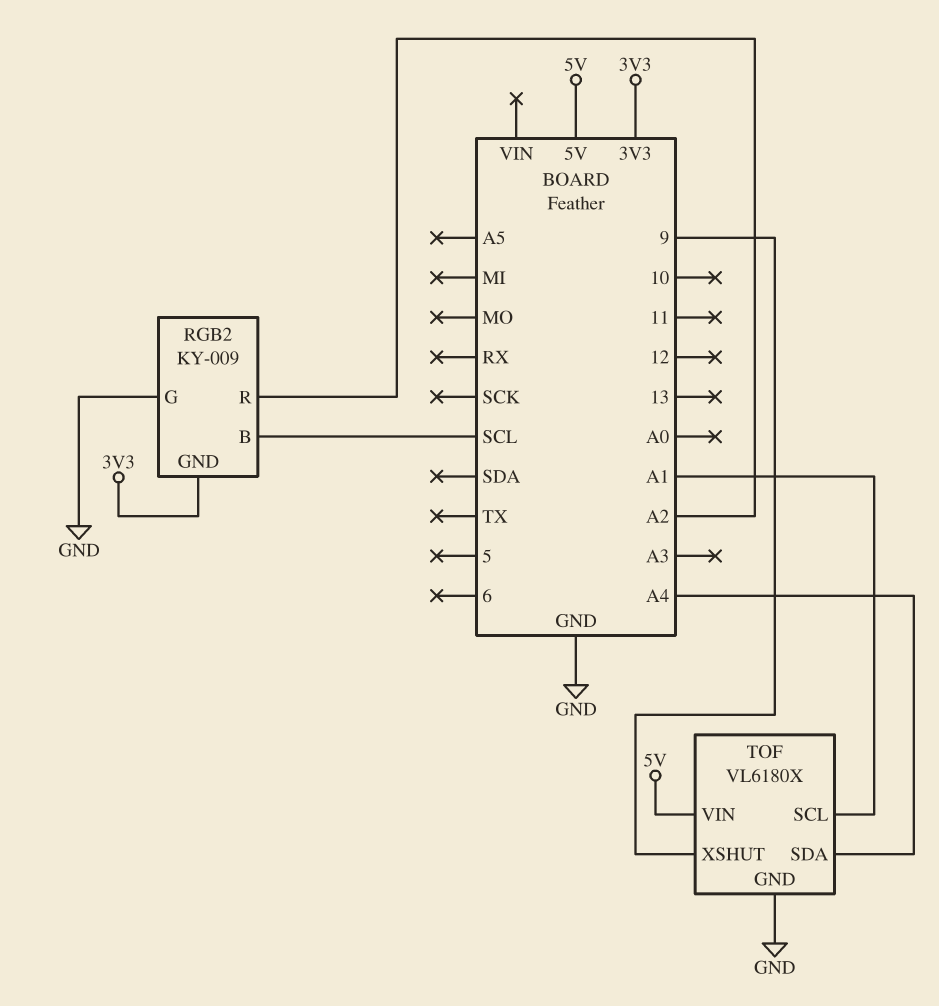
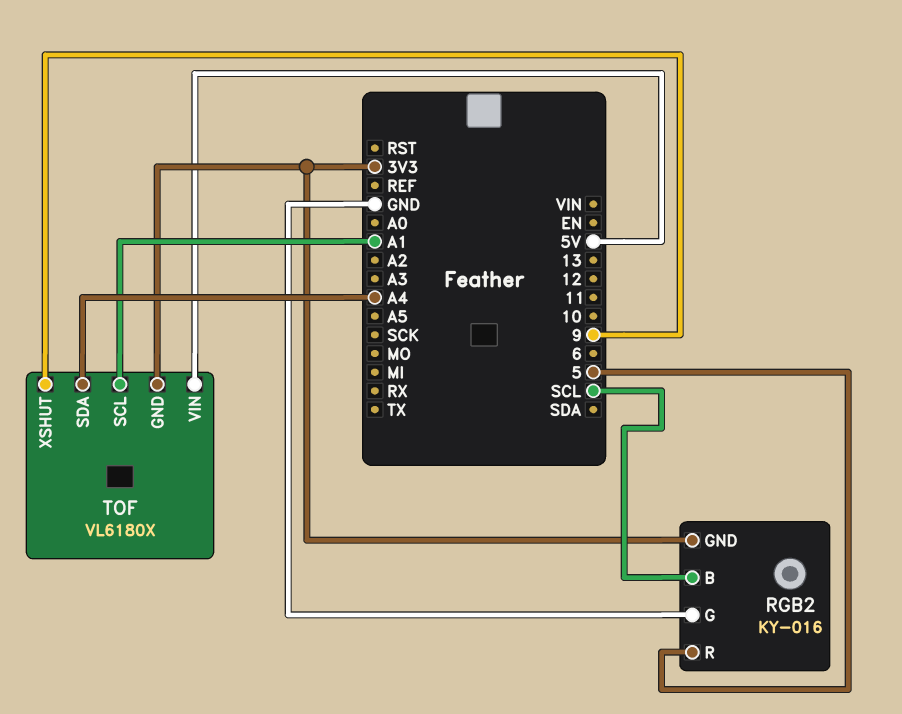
RGB2: KY-009 -> KY-016
RGB2 pin R: A2 -> 5
TOF pin GND: GND -> 3V3

